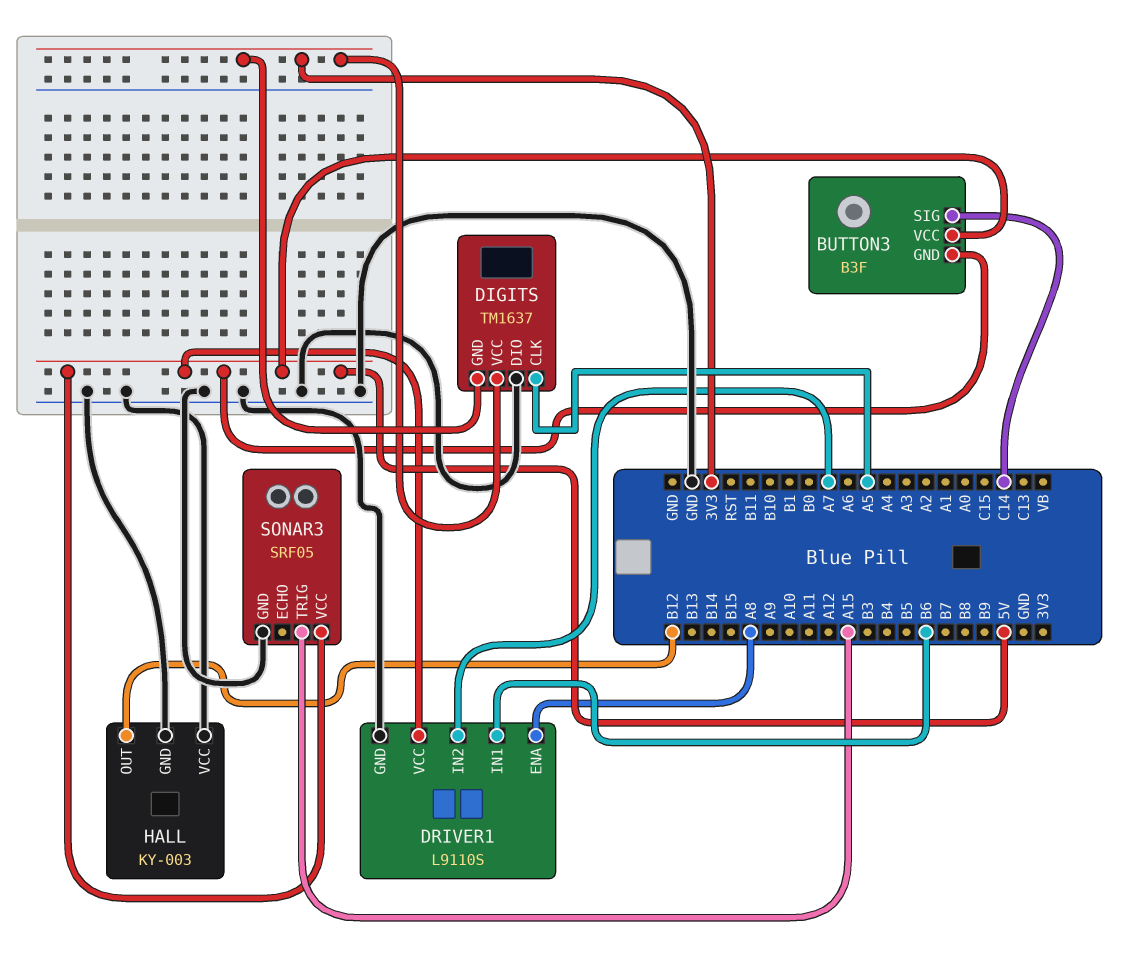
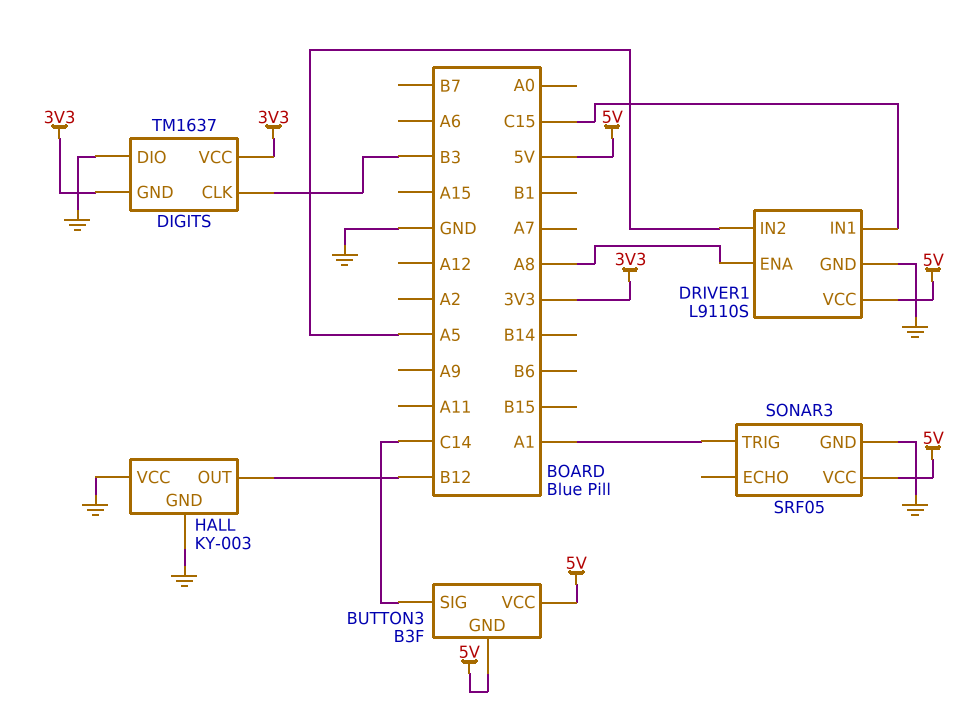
DIGITS pin CLK: A5 -> B3
DRIVER1 pin IN1: B6 -> C15
DRIVER1 pin IN2: A7 -> A5
SONAR3 pin TRIG: A15 -> A1

